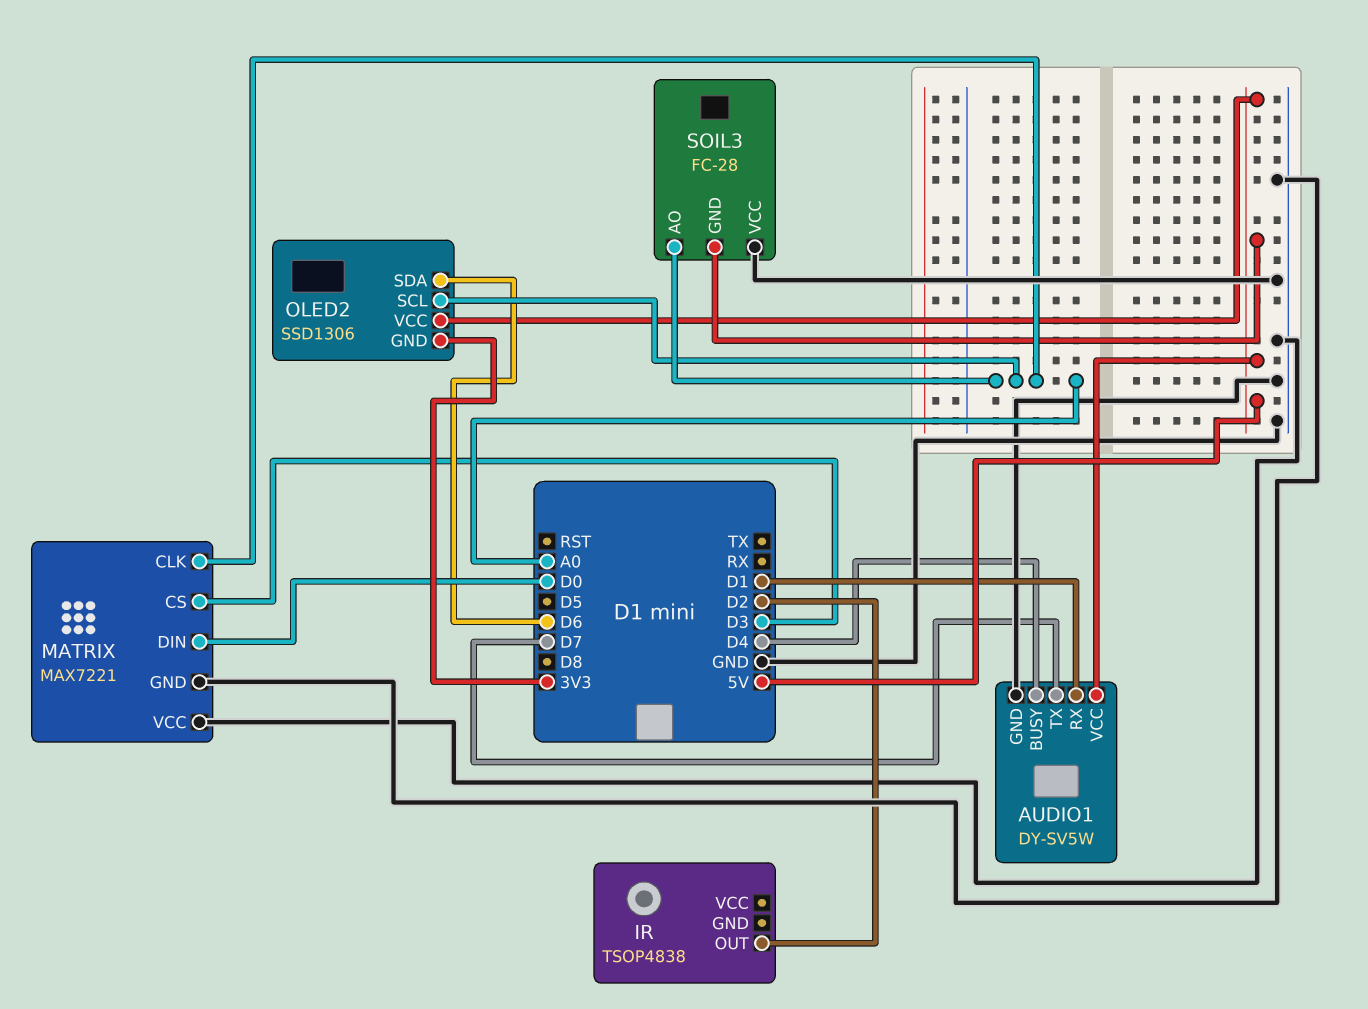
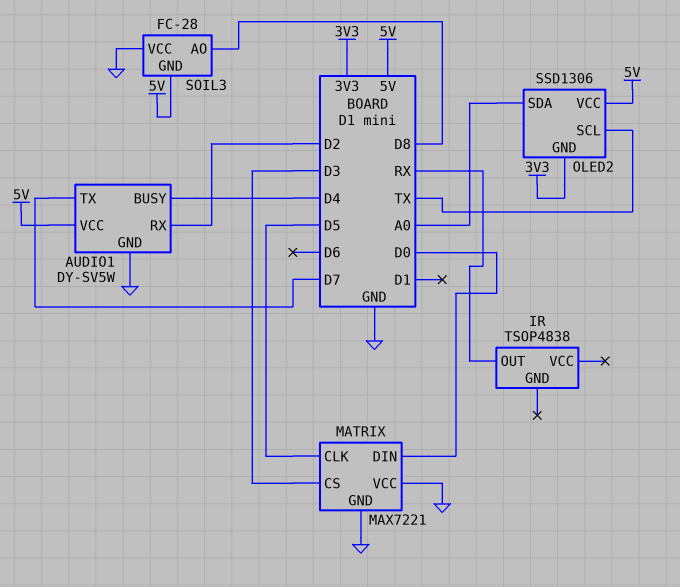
AUDIO1 pin RX: D1 -> D2
IR pin OUT: D2 -> RX
MATRIX pin CLK: A0 -> D5
OLED2 pin SCL: A0 -> TX
OLED2 pin SDA: D6 -> A0
SOIL3 pin AO: A0 -> D8

